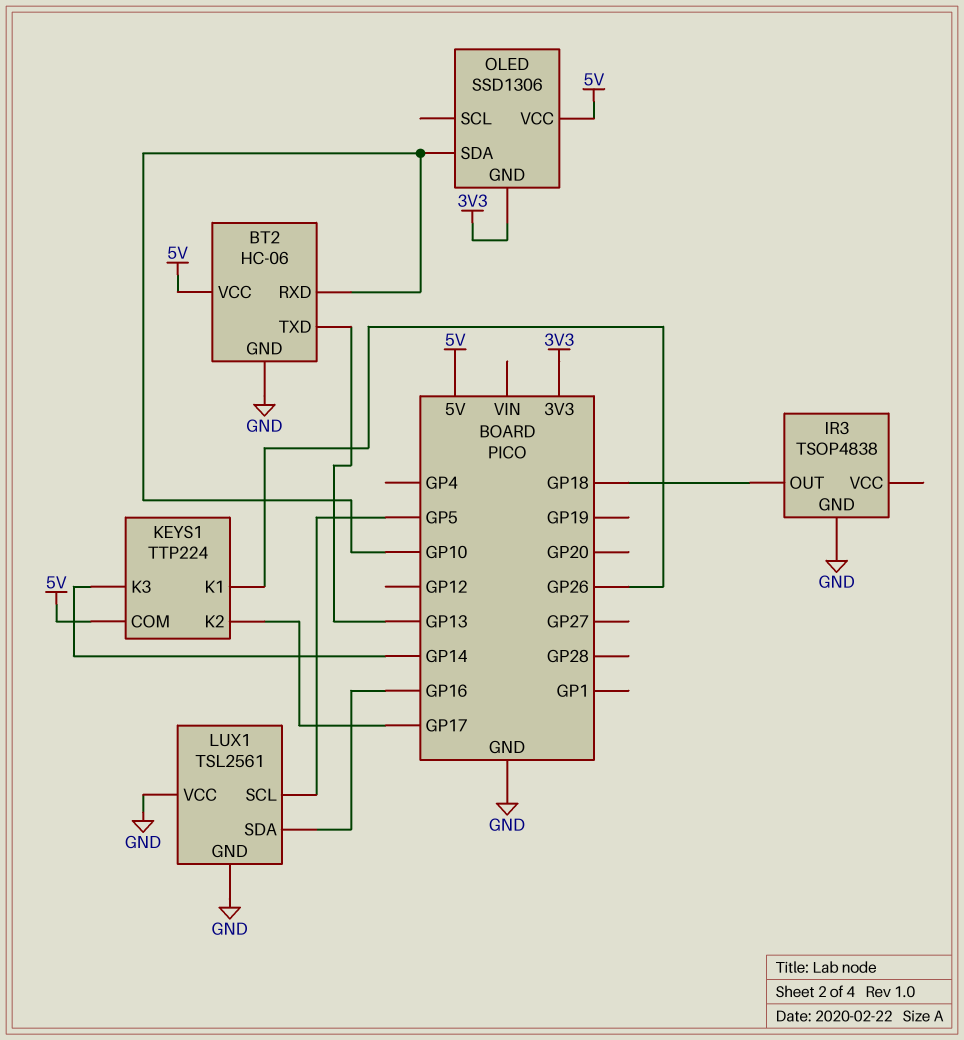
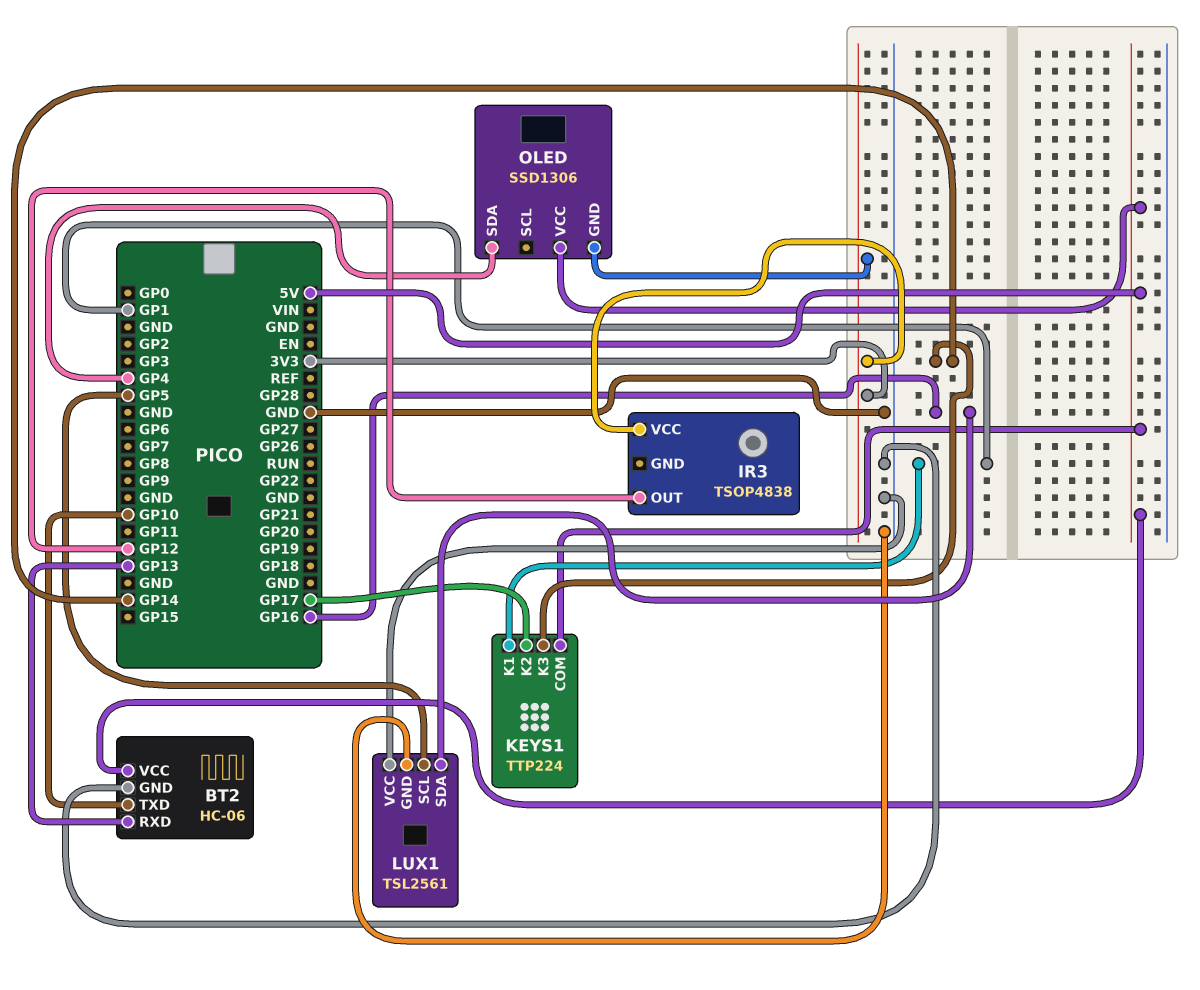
BT2 pin RXD: GP10 -> GP13
BT2 pin TXD: GP13 -> GP10
IR3 pin GND: GND -> none
IR3 pin OUT: GP18 -> GP12
IR3 pin VCC: none -> 3V3
KEYS1 pin K1: GP26 -> GP1
OLED pin SDA: GP10 -> GP4

